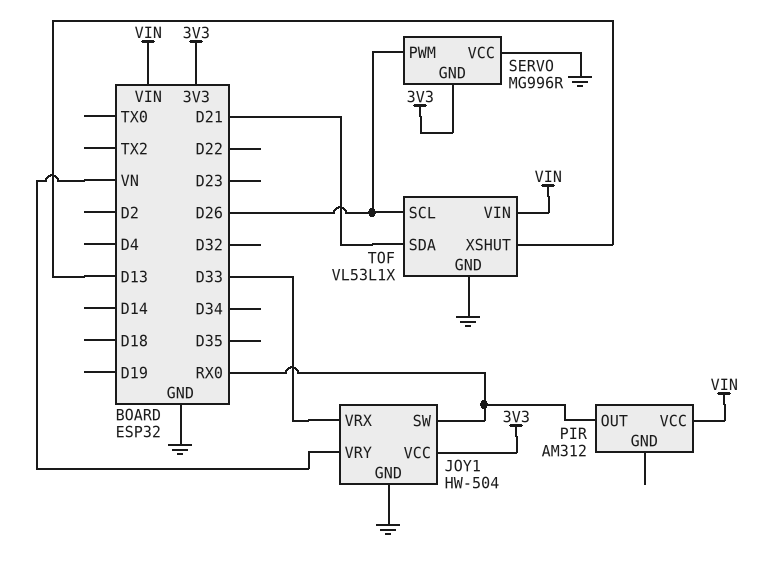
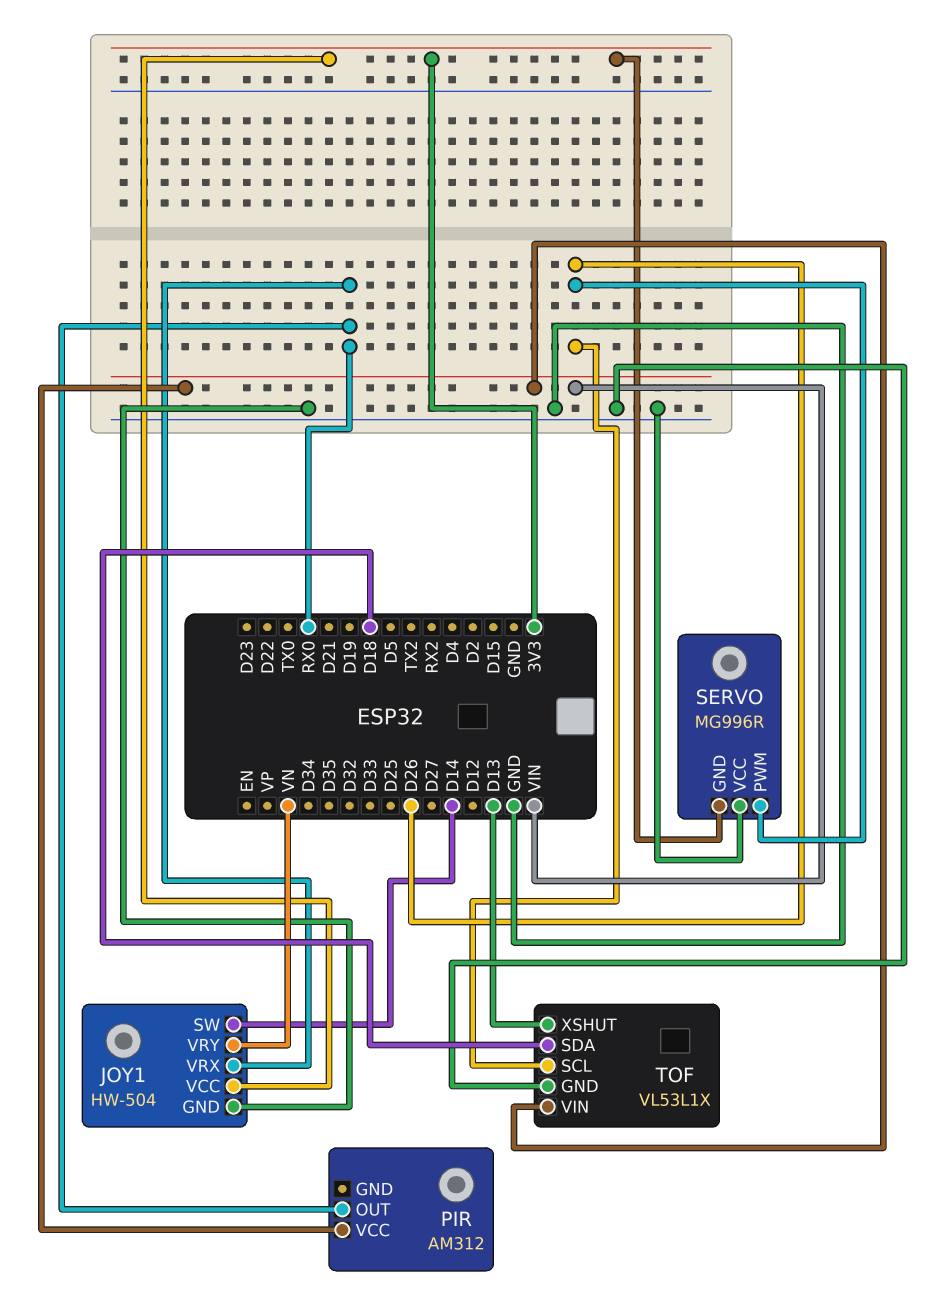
JOY1 pin SW: RX0 -> D14
JOY1 pin VRX: D33 -> RX0
TOF pin SDA: D21 -> D18

